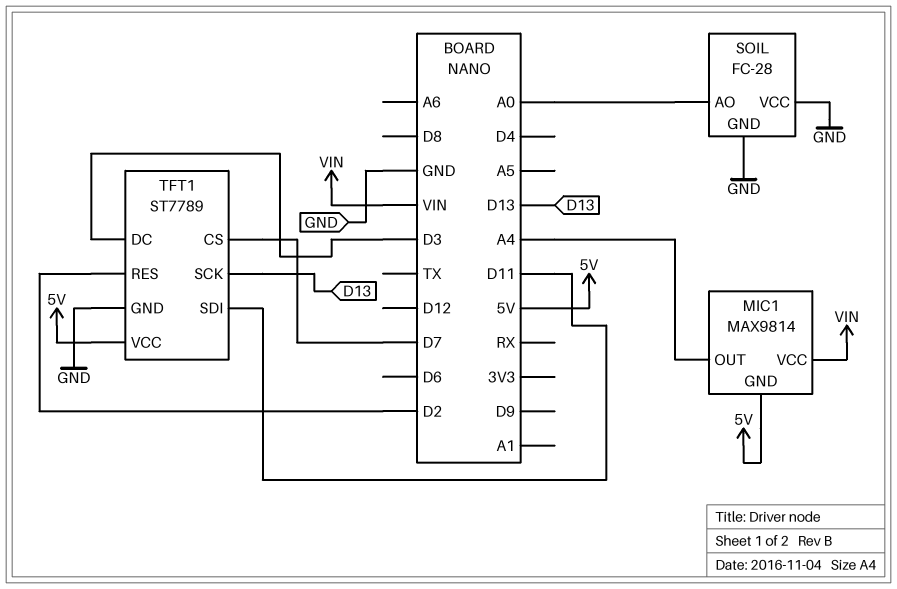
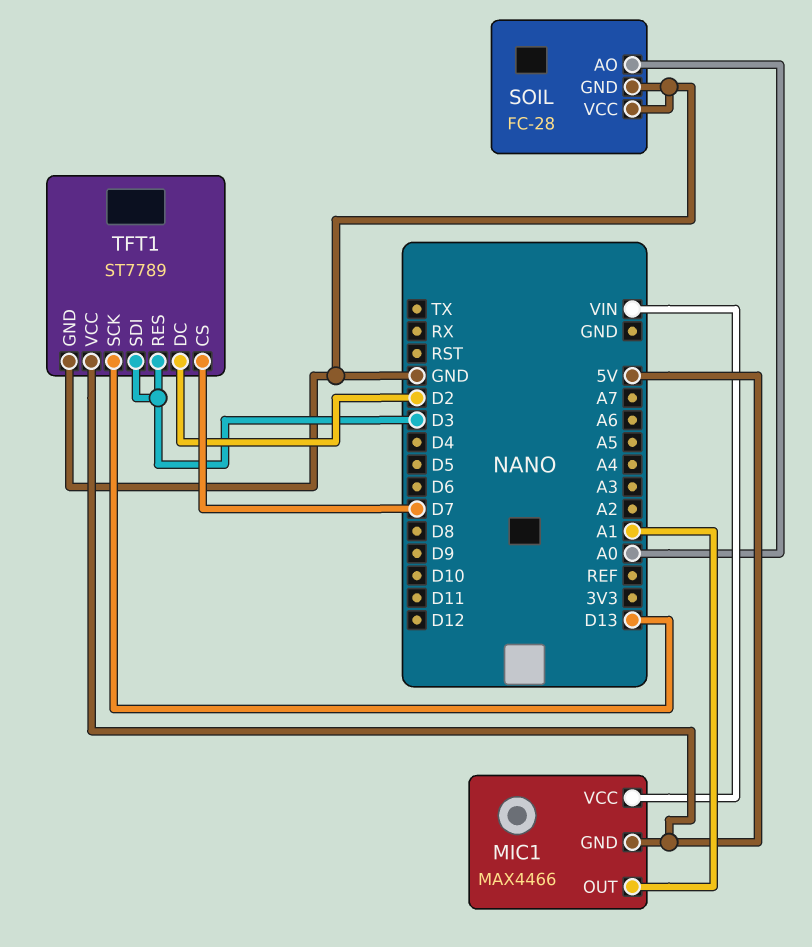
MIC1: MAX9814 -> MAX4466
MIC1 pin OUT: A4 -> A1
TFT1 pin DC: D3 -> D2
TFT1 pin RES: D2 -> D3
TFT1 pin SDI: D11 -> D3

